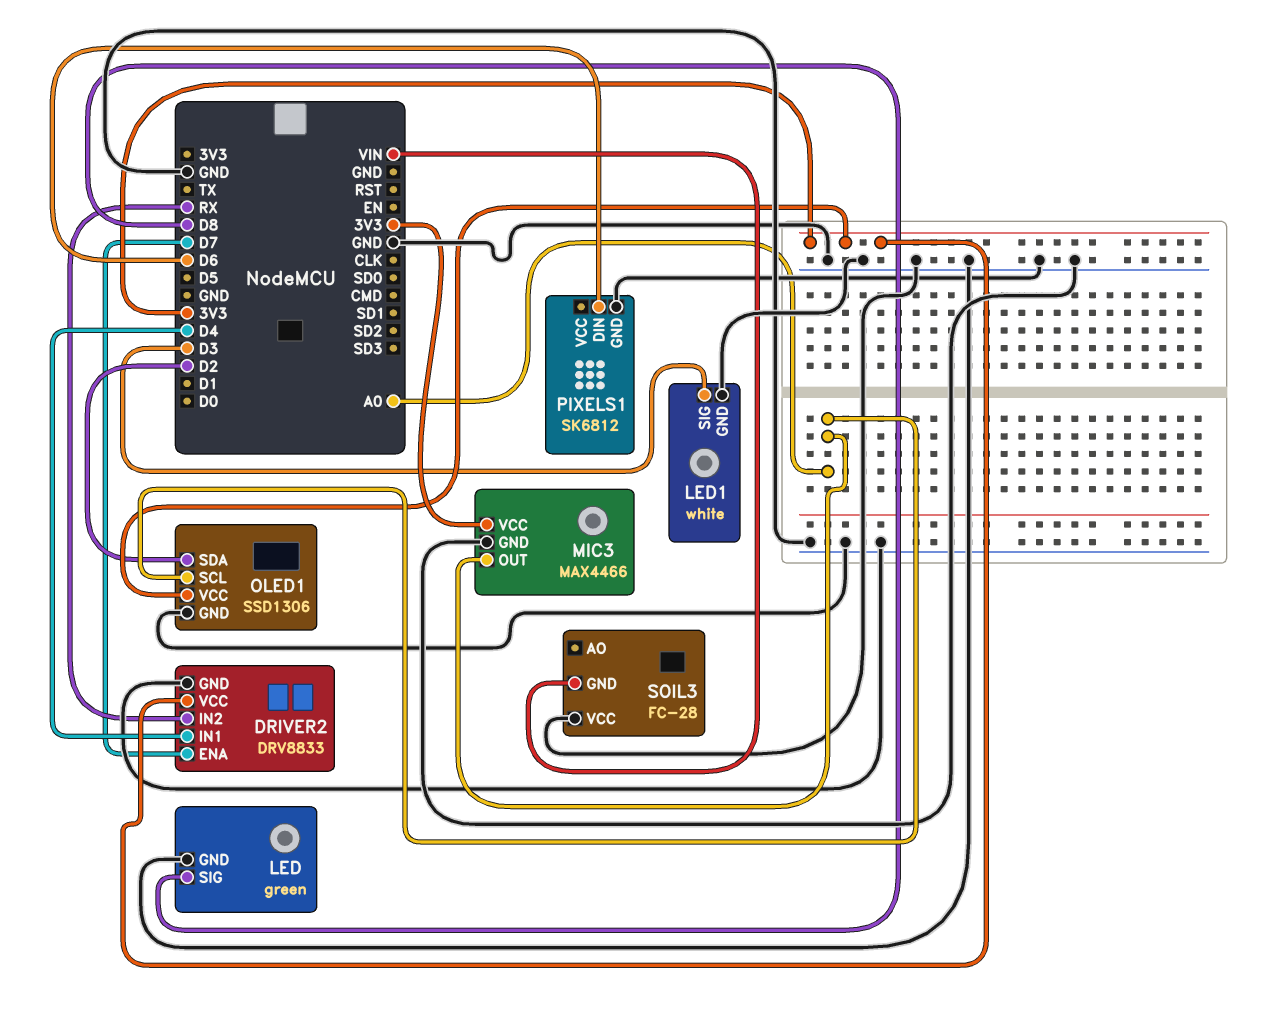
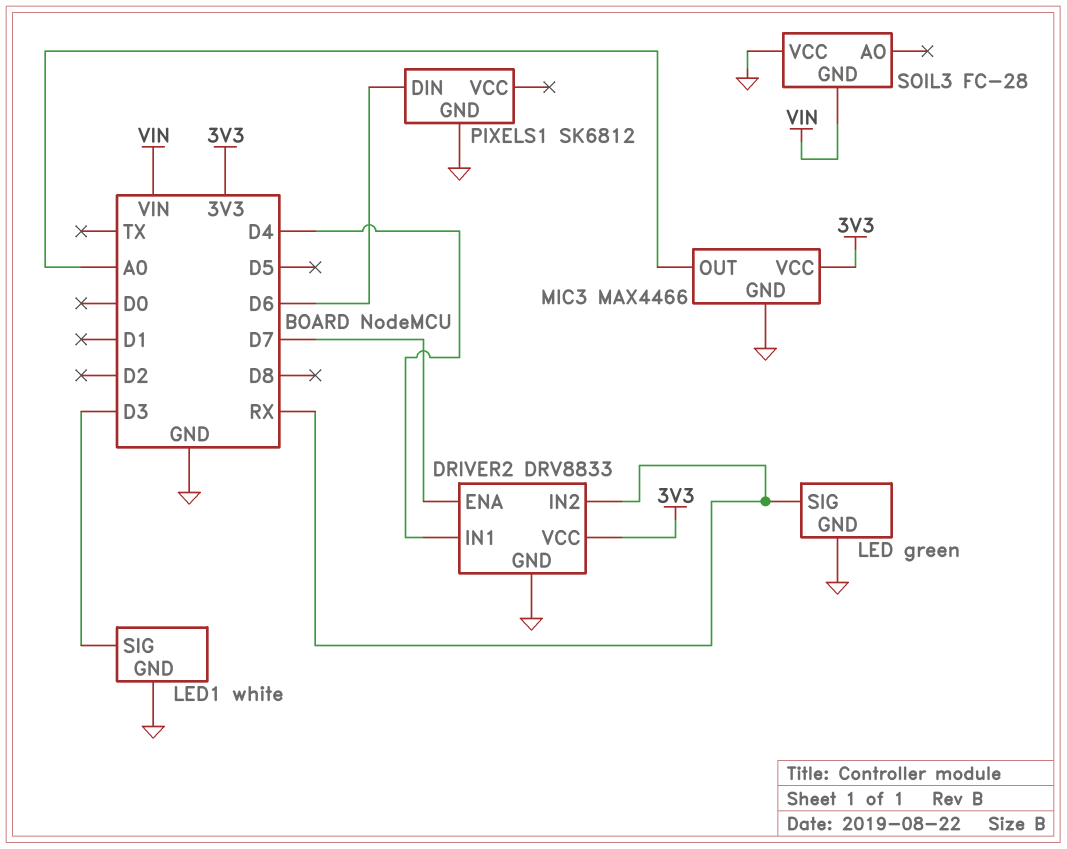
LED pin SIG: D8 -> RX
OLED1: SSD1306 -> none
OLED1 pin GND: GND -> none
OLED1 pin SCL: A0 -> none
OLED1 pin SDA: D2 -> none
OLED1 pin VCC: 3V3 -> none

